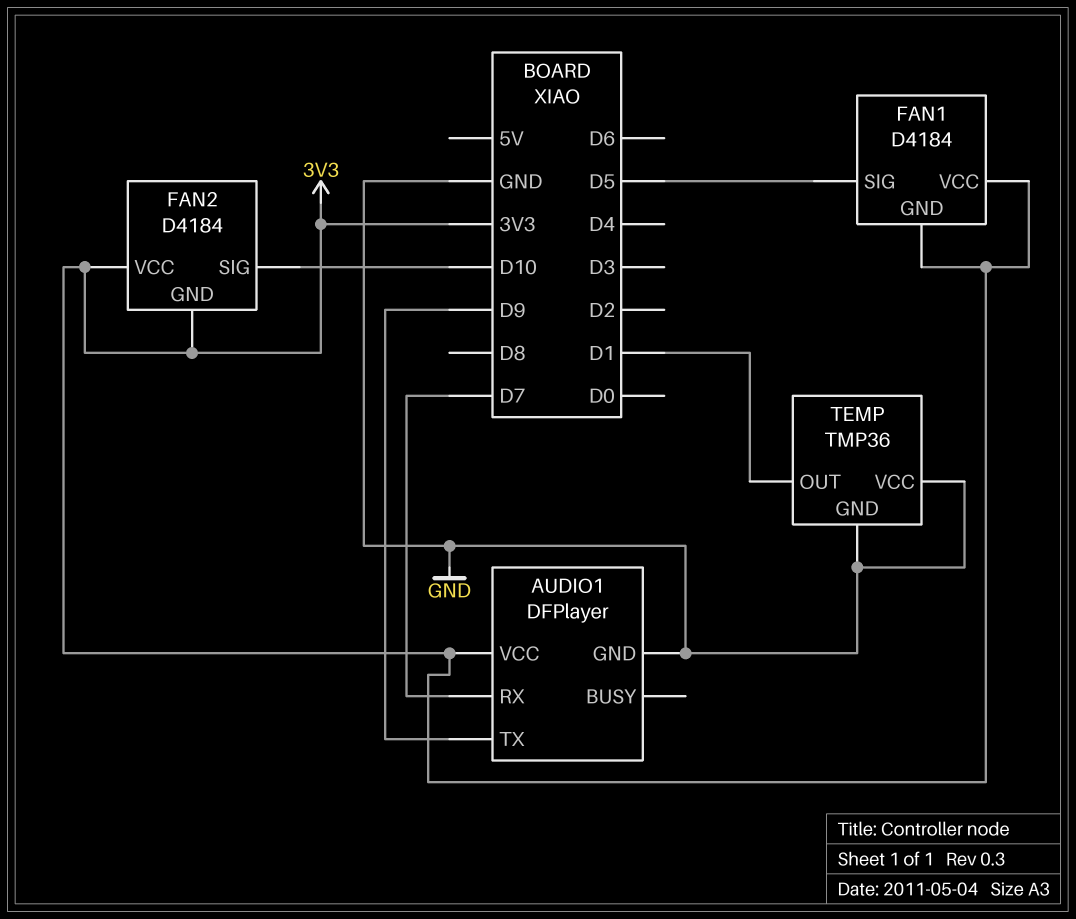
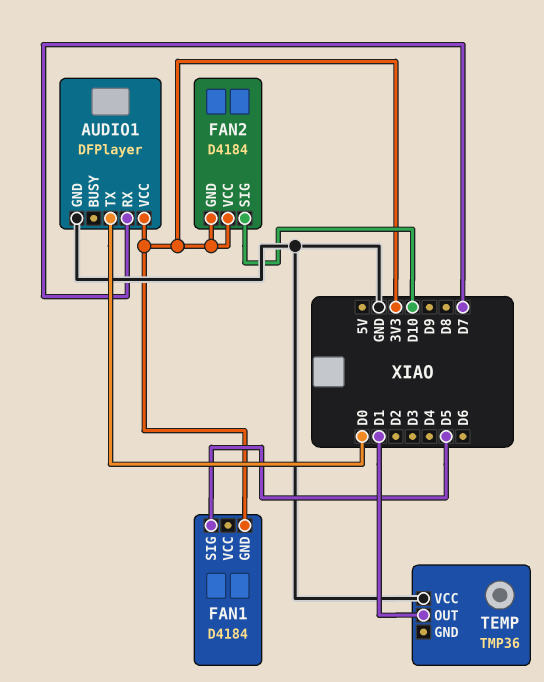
AUDIO1 pin TX: D9 -> D0
FAN1 pin VCC: 3V3 -> none
TEMP pin GND: GND -> none

